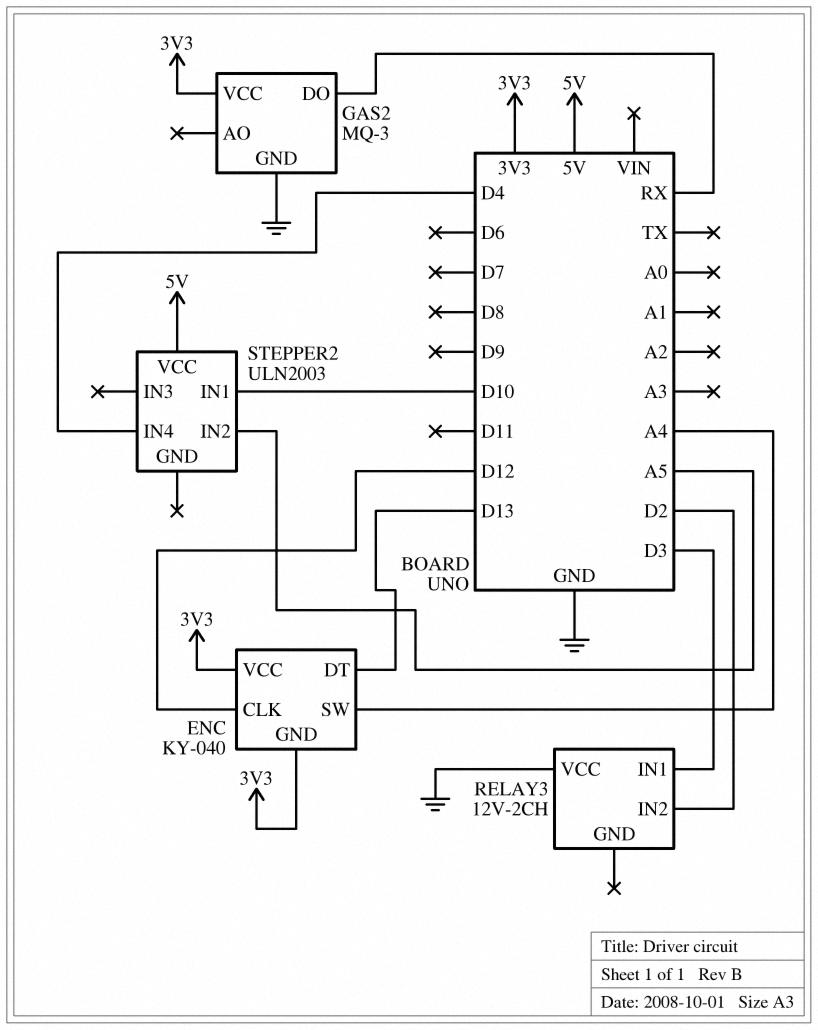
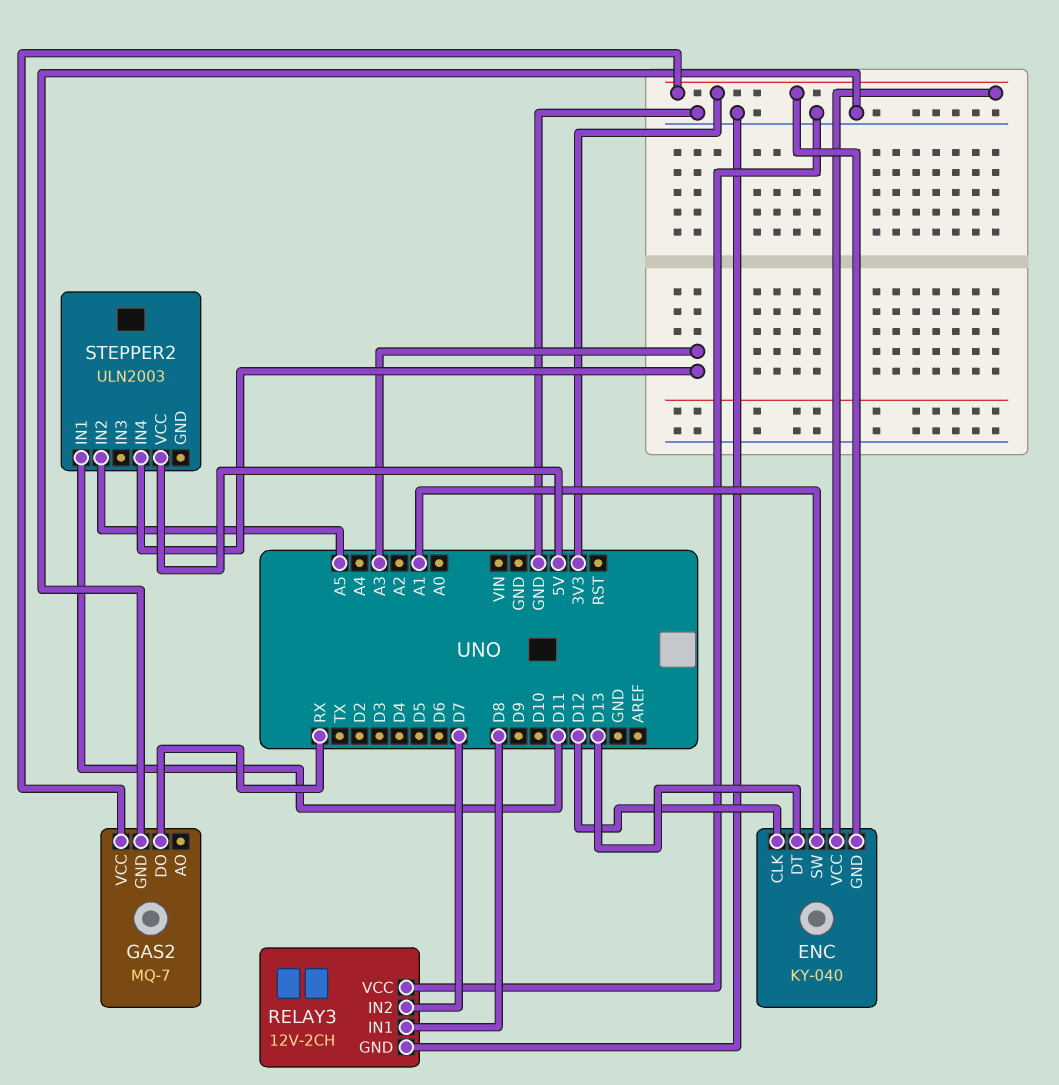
ENC pin SW: A4 -> A1
GAS2: MQ-3 -> MQ-7
RELAY3 pin GND: none -> GND
RELAY3 pin IN1: D3 -> D8
RELAY3 pin IN2: D2 -> D7
STEPPER2 pin IN1: D10 -> D11
STEPPER2 pin IN4: D4 -> A3

